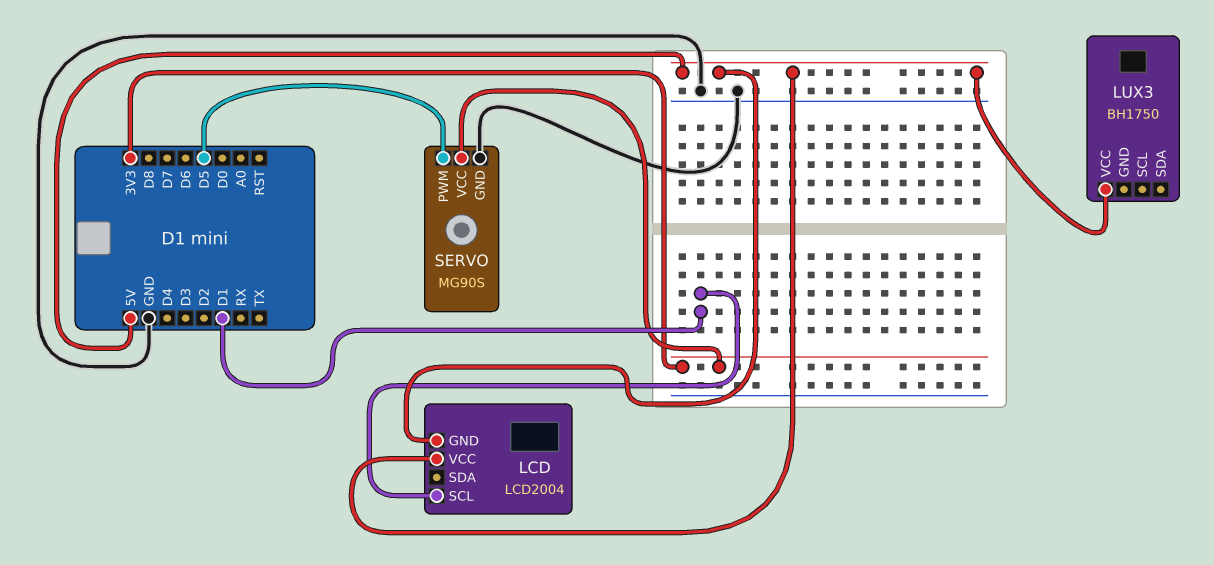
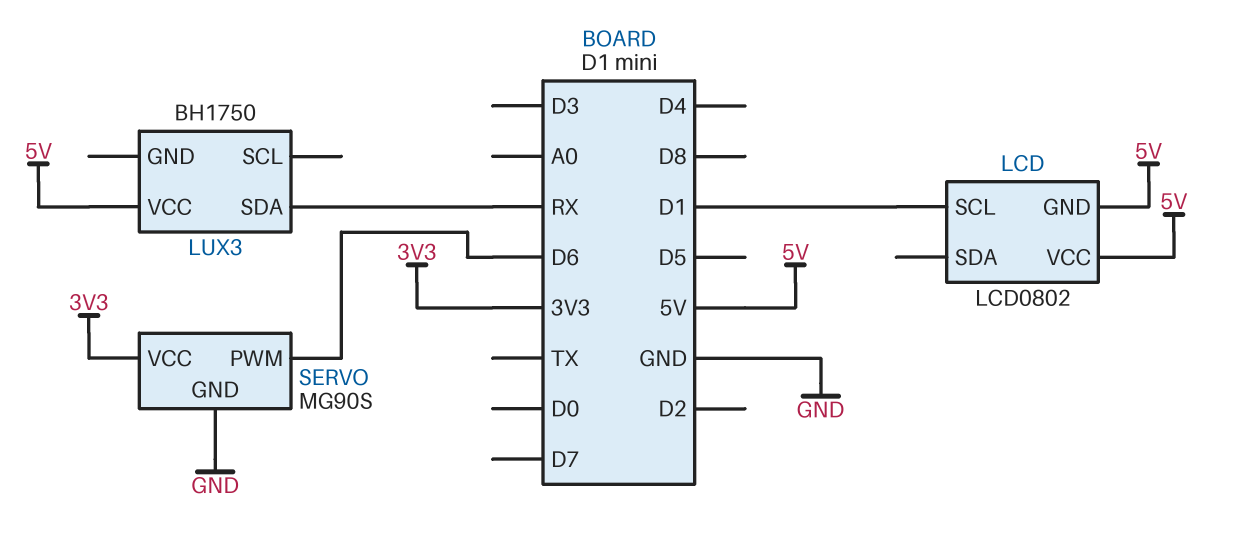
LCD: LCD2004 -> LCD0802
LUX3 pin SDA: none -> RX
SERVO pin PWM: D5 -> D6

